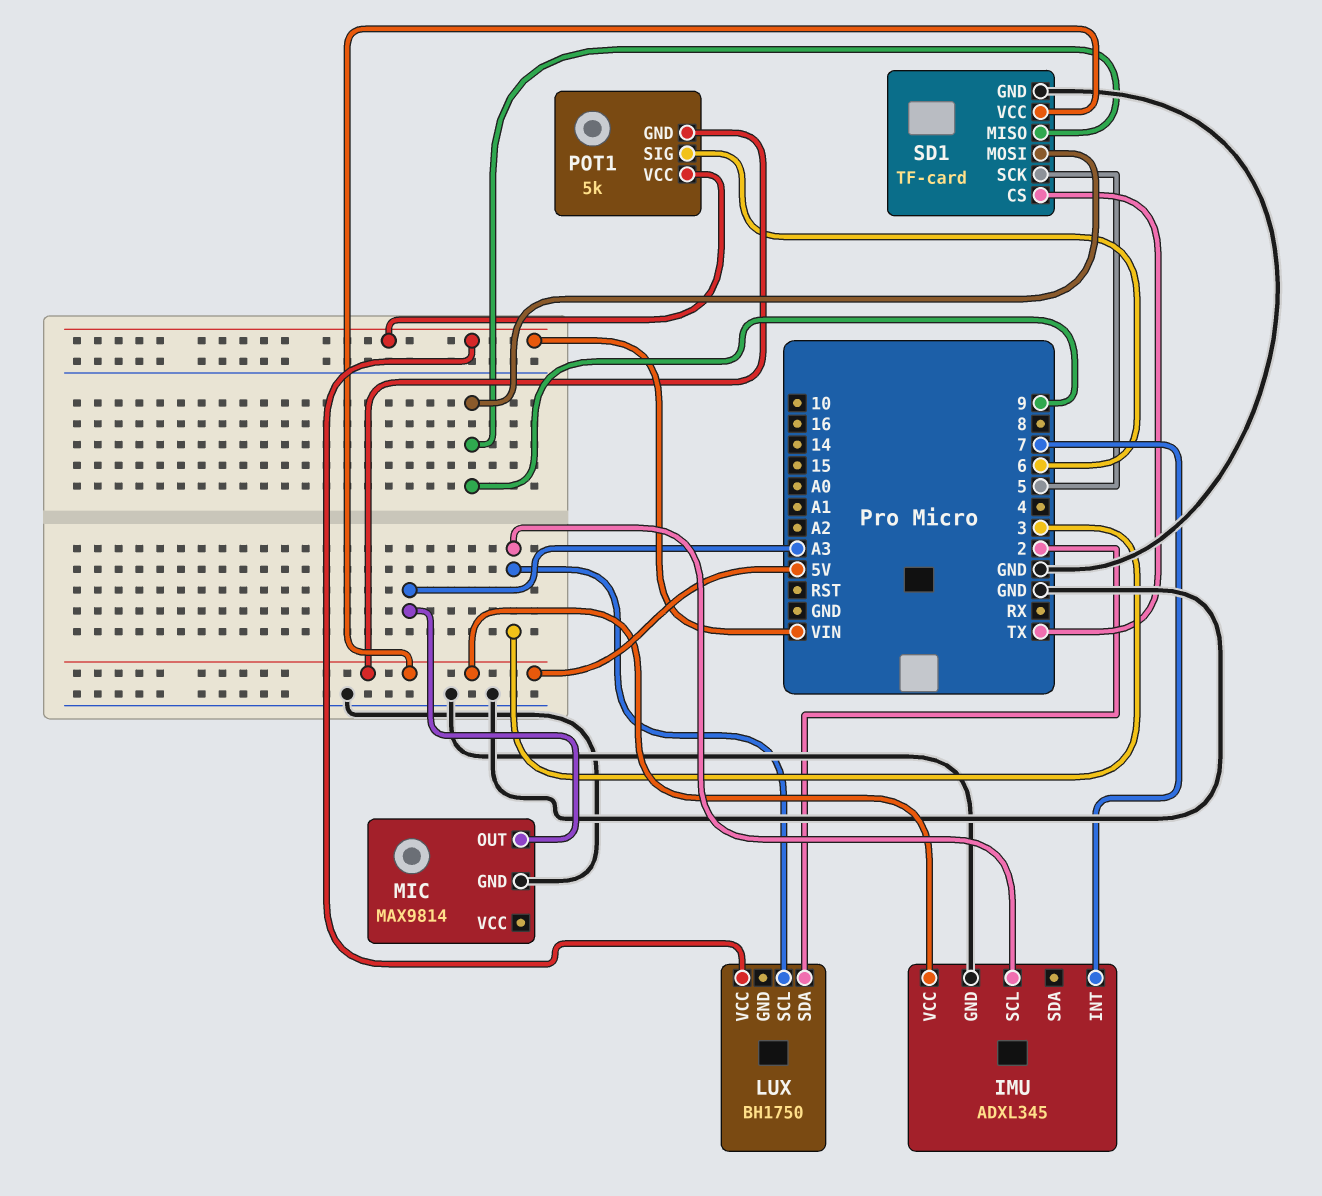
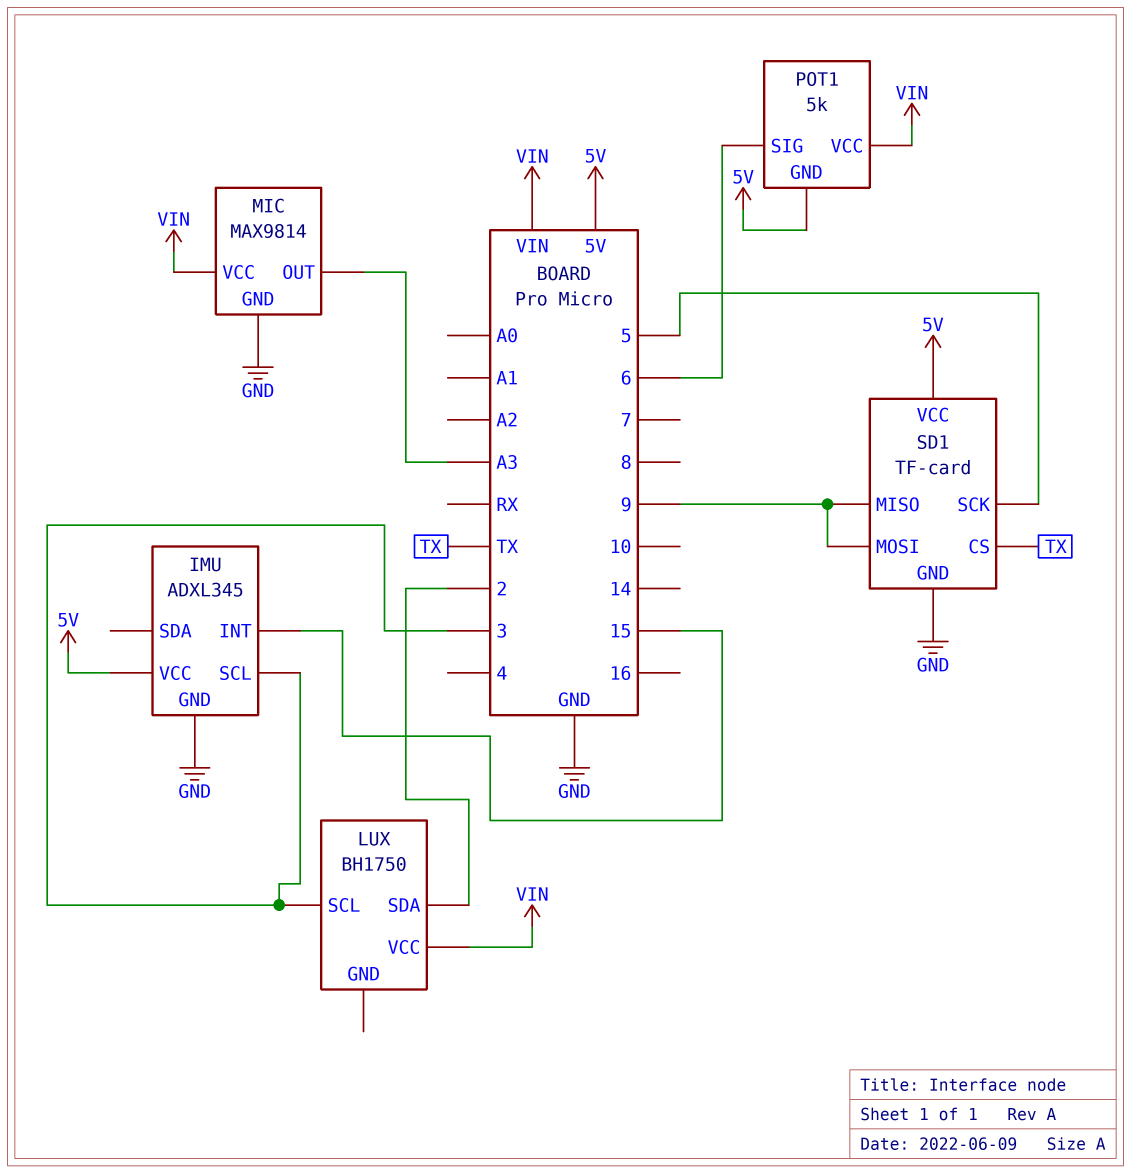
IMU pin INT: 7 -> 15
MIC pin VCC: none -> VIN

